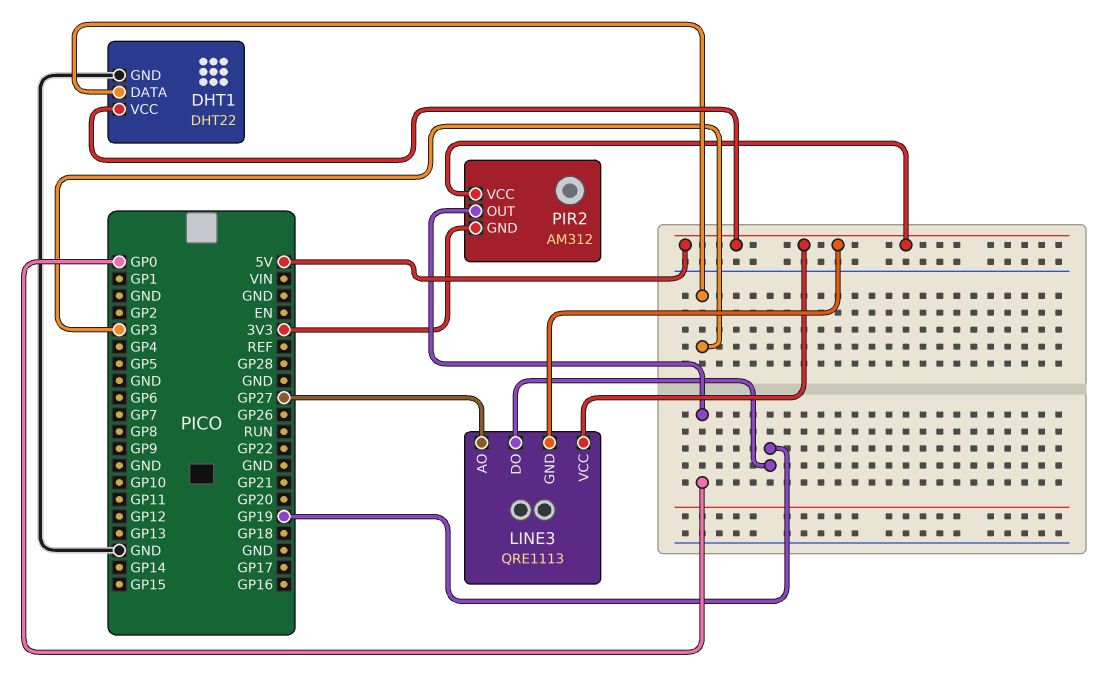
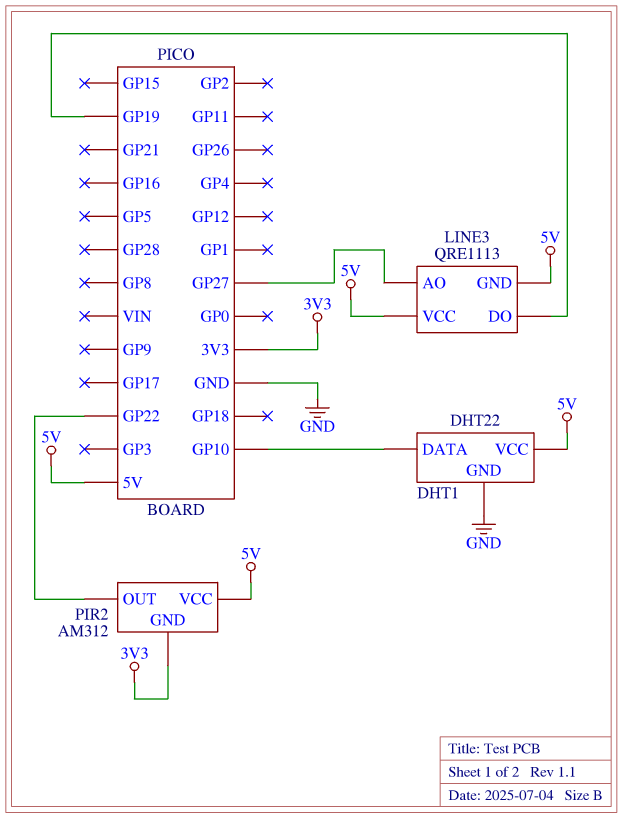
DHT1 pin DATA: GP3 -> GP10
PIR2 pin OUT: GP0 -> GP22

